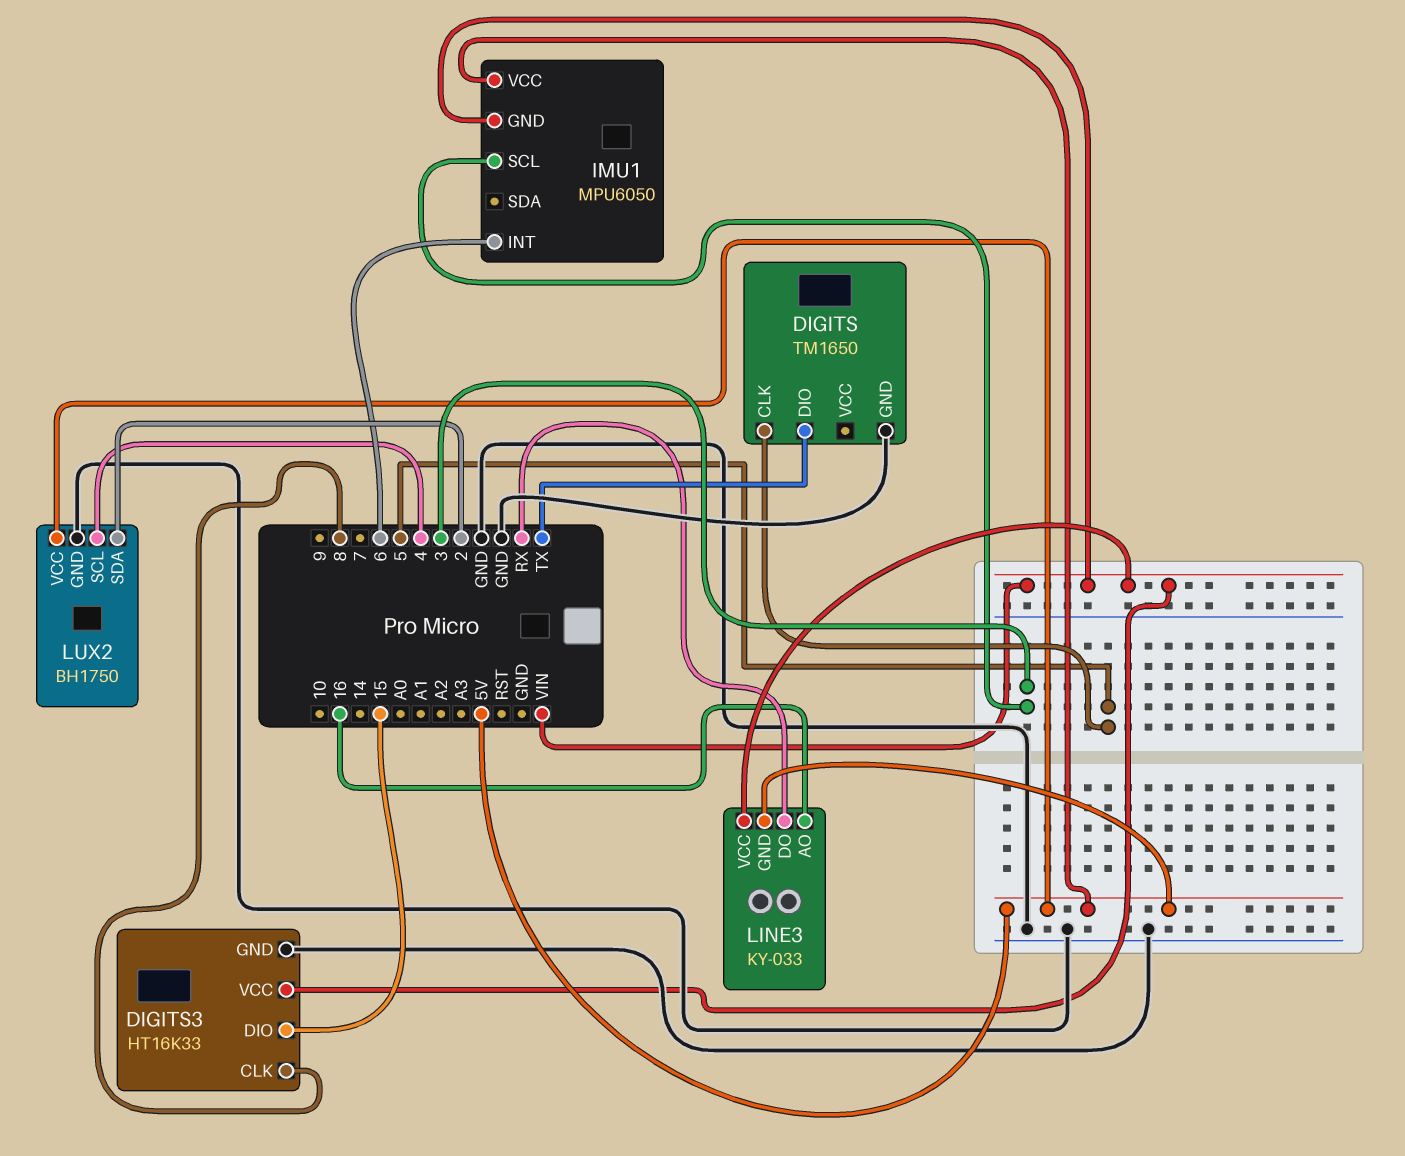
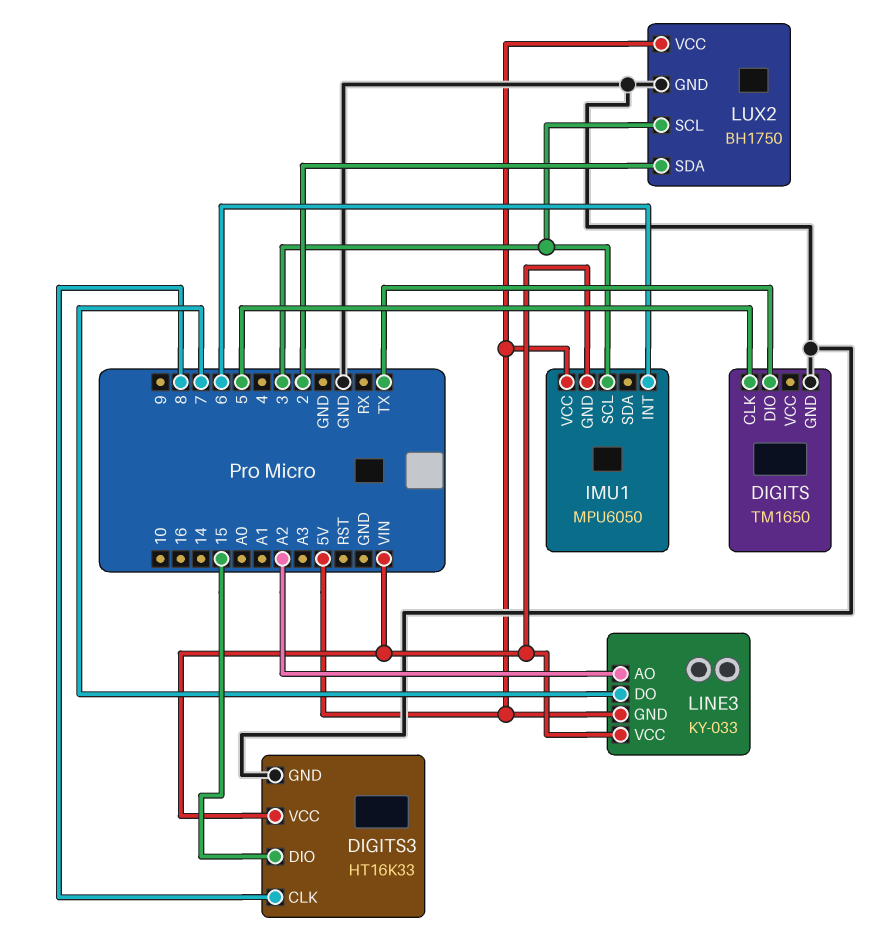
LINE3 pin AO: 16 -> A2
LINE3 pin DO: RX -> 7
LUX2 pin SCL: 4 -> 3

